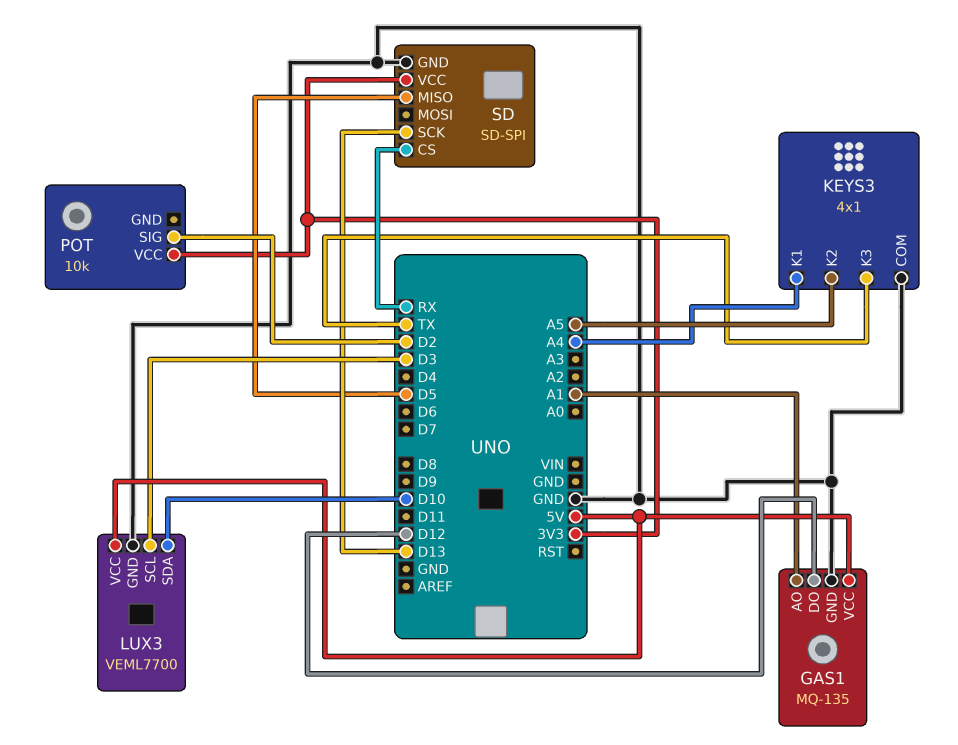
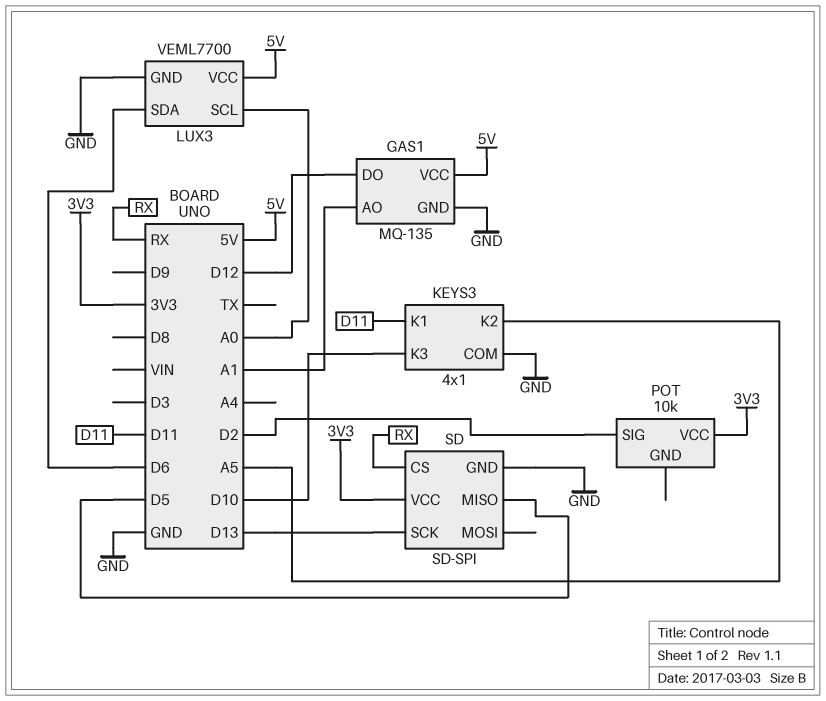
KEYS3 pin K1: A4 -> D11
KEYS3 pin K3: TX -> D10
LUX3 pin SCL: D3 -> A0
LUX3 pin SDA: D10 -> D6

